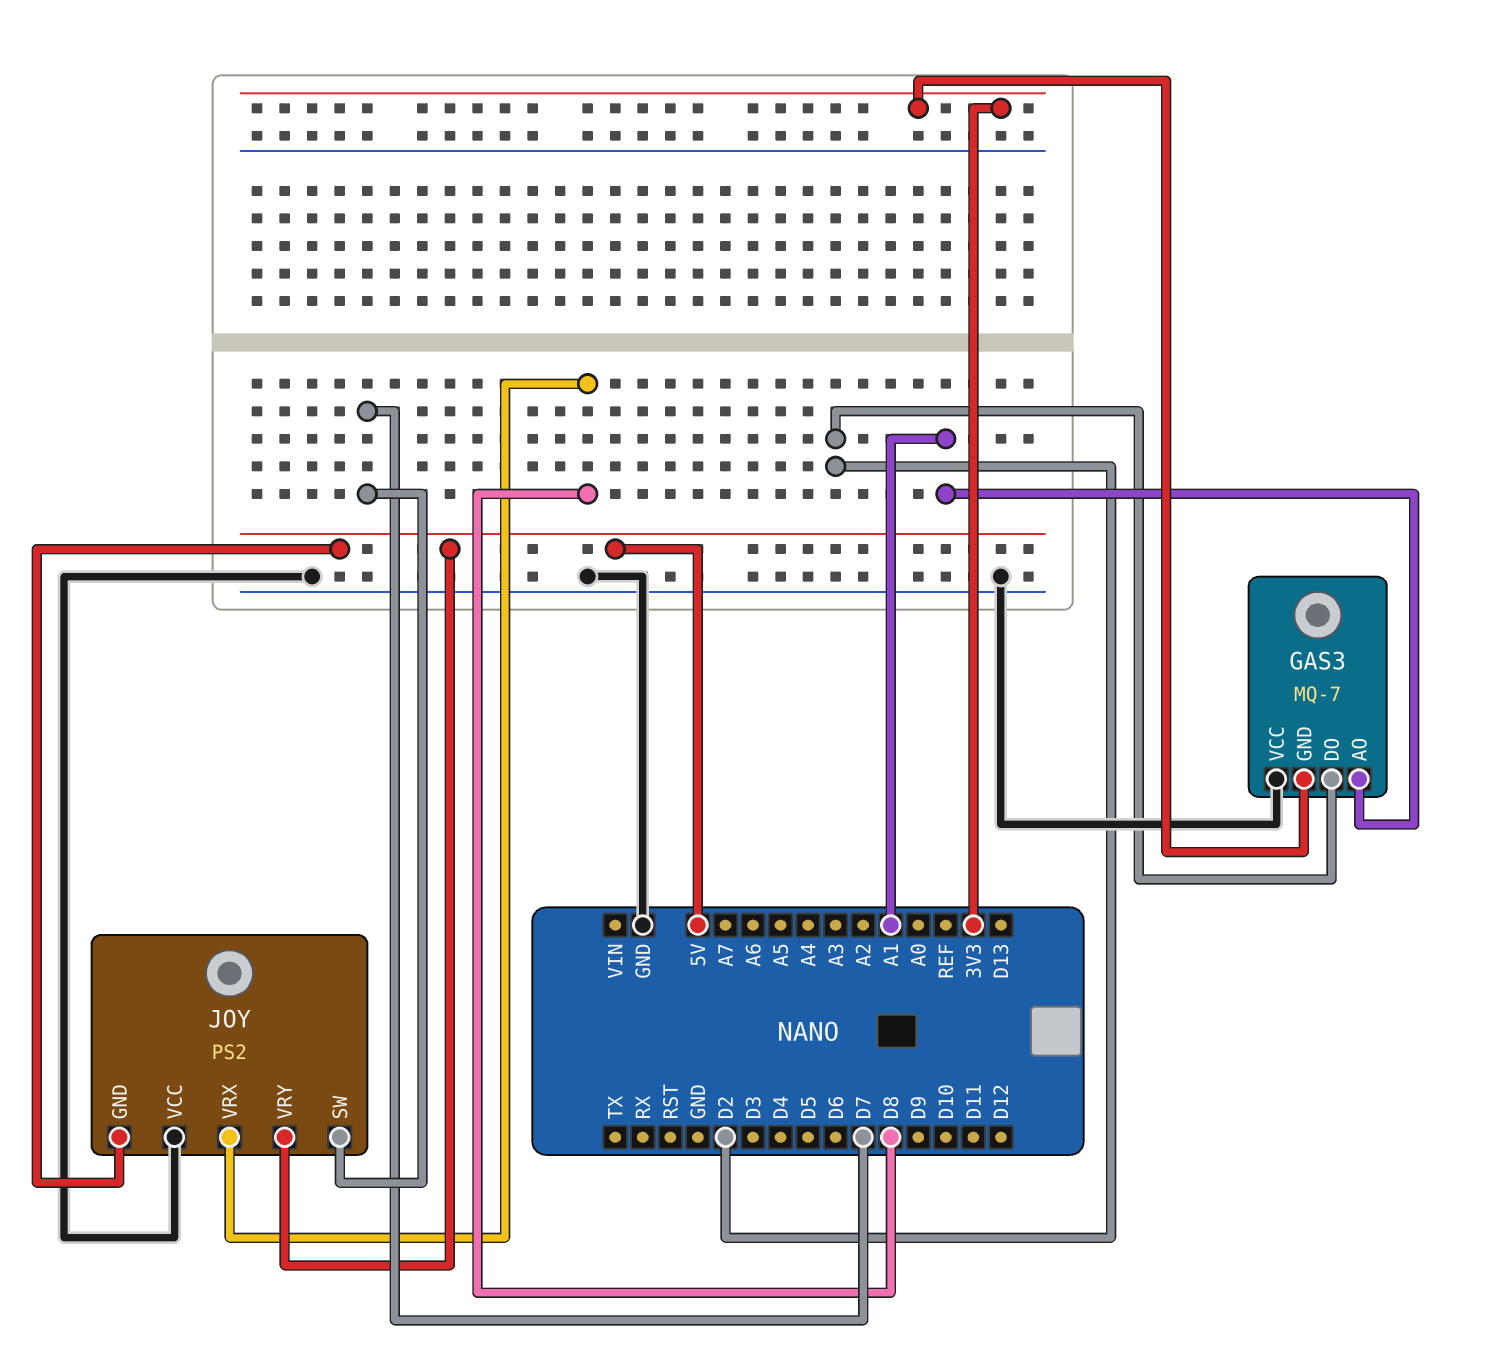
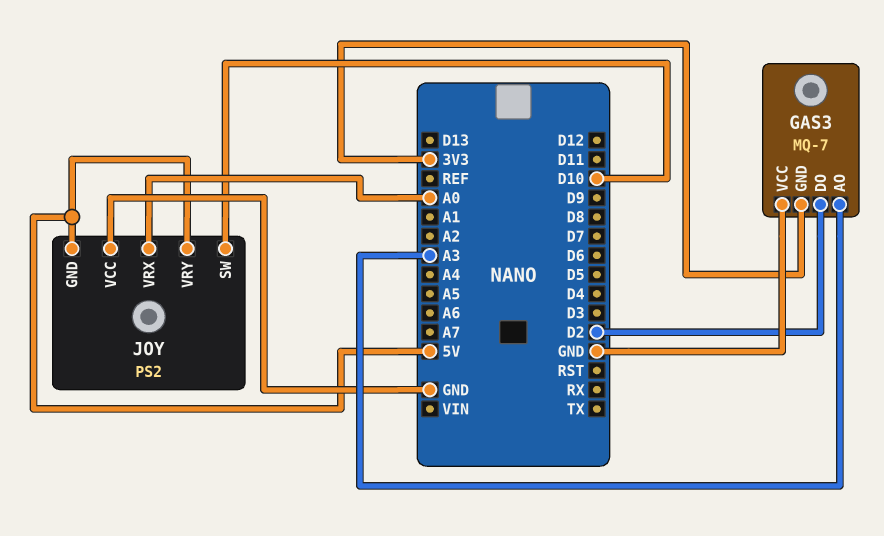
GAS3 pin AO: A1 -> A3
JOY pin SW: D7 -> D10
JOY pin VRX: D8 -> A0

